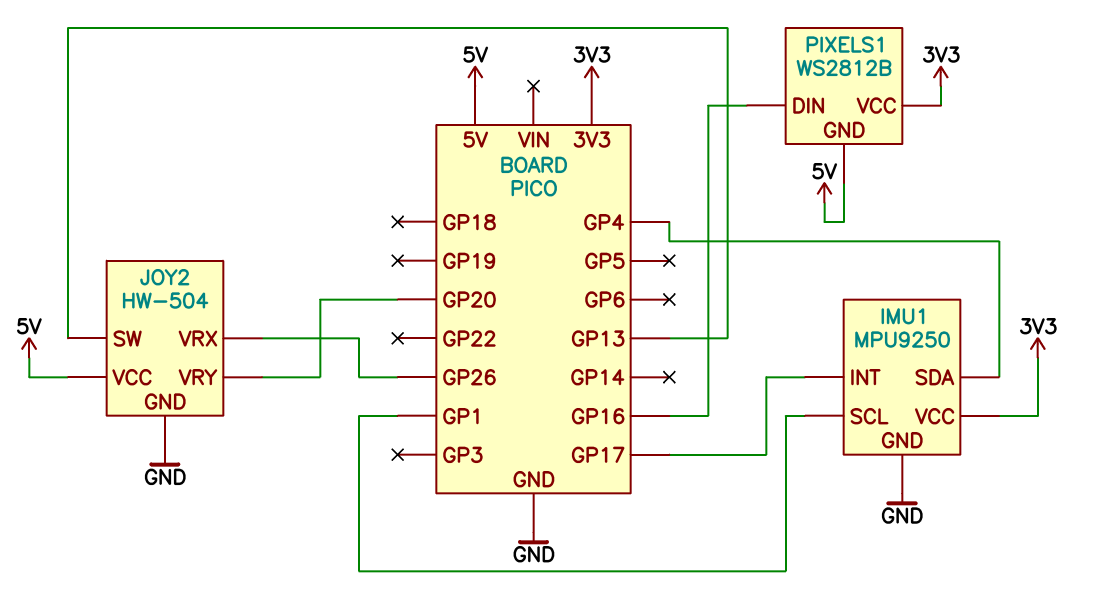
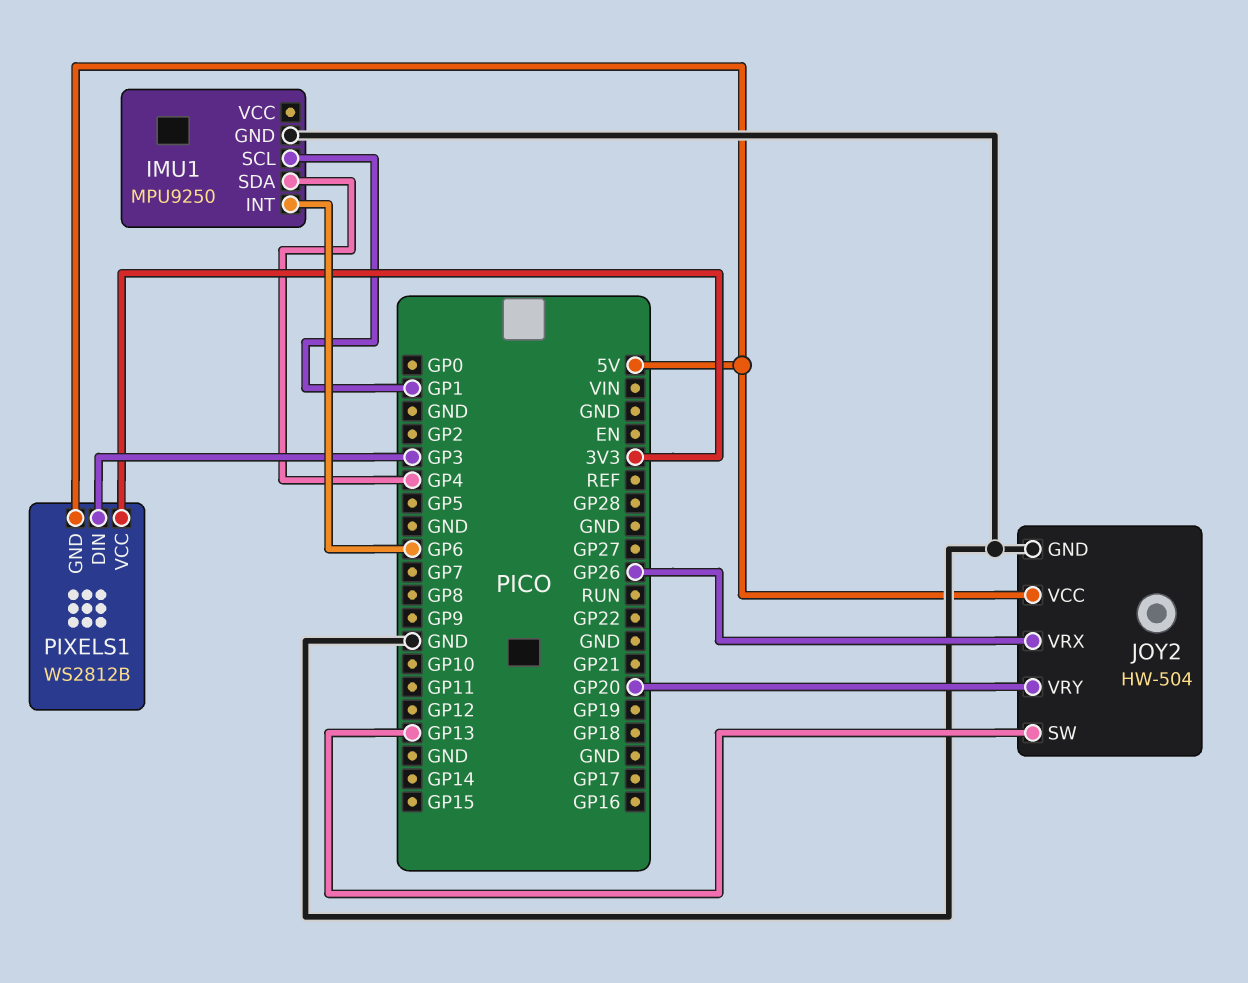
IMU1 pin INT: GP17 -> GP6
IMU1 pin VCC: 3V3 -> none
PIXELS1 pin DIN: GP16 -> GP3

